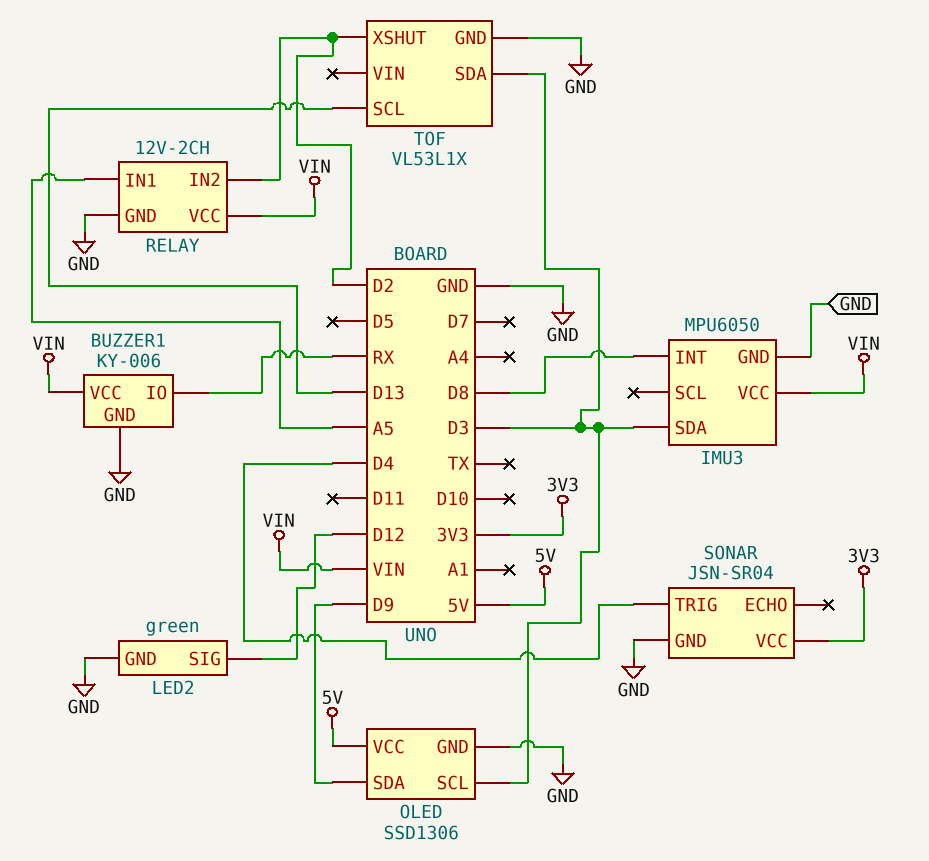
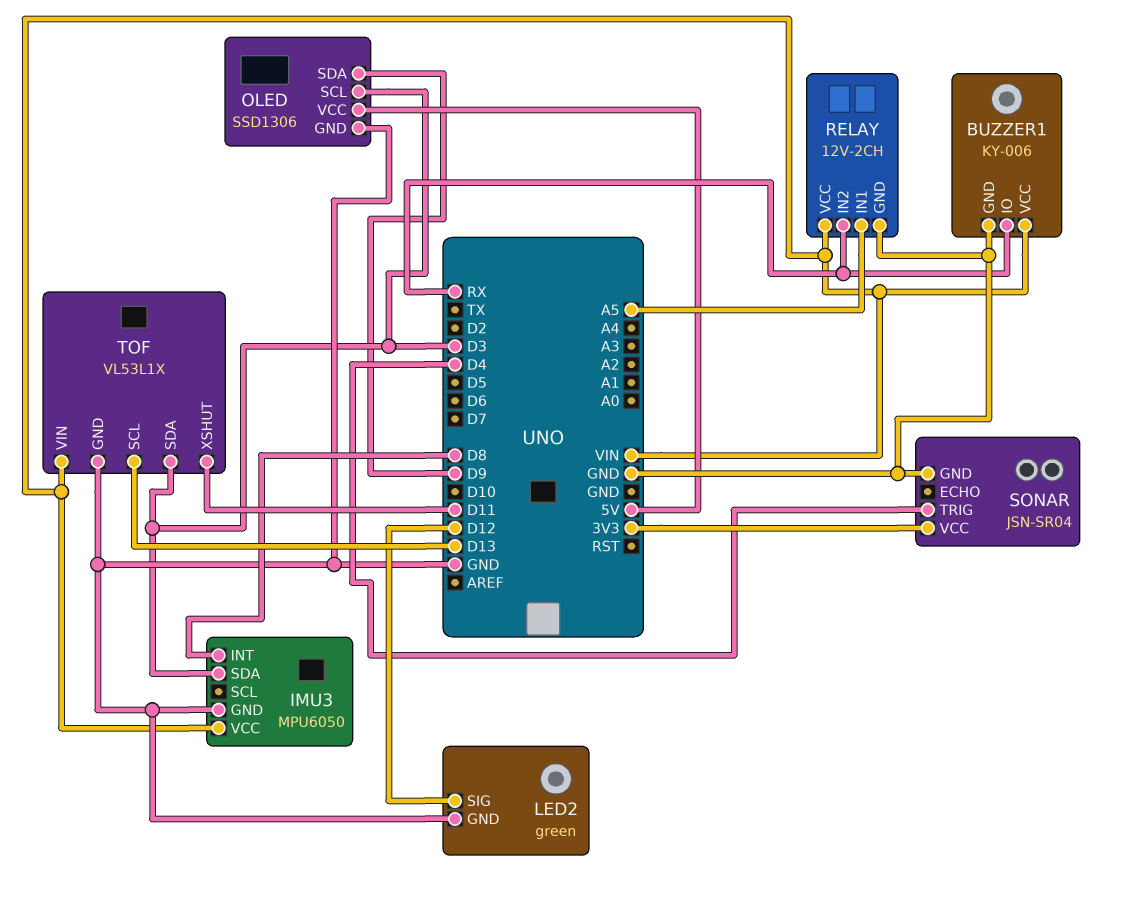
RELAY pin IN2: D2 -> RX
TOF pin VIN: none -> VIN
TOF pin XSHUT: D2 -> D11

